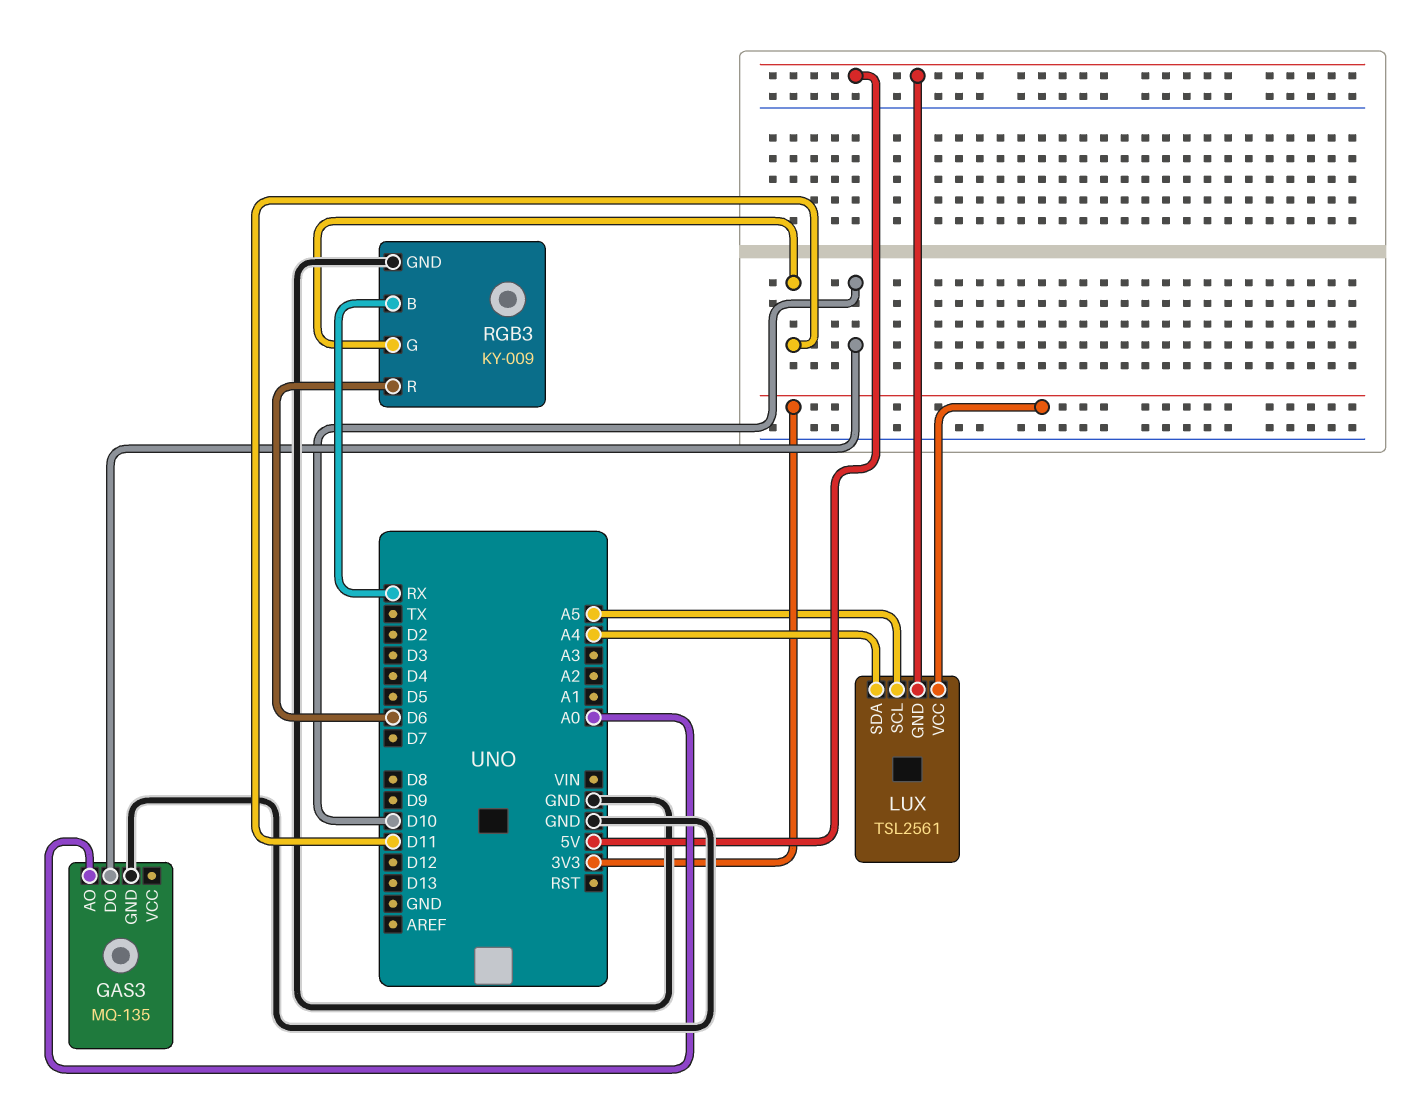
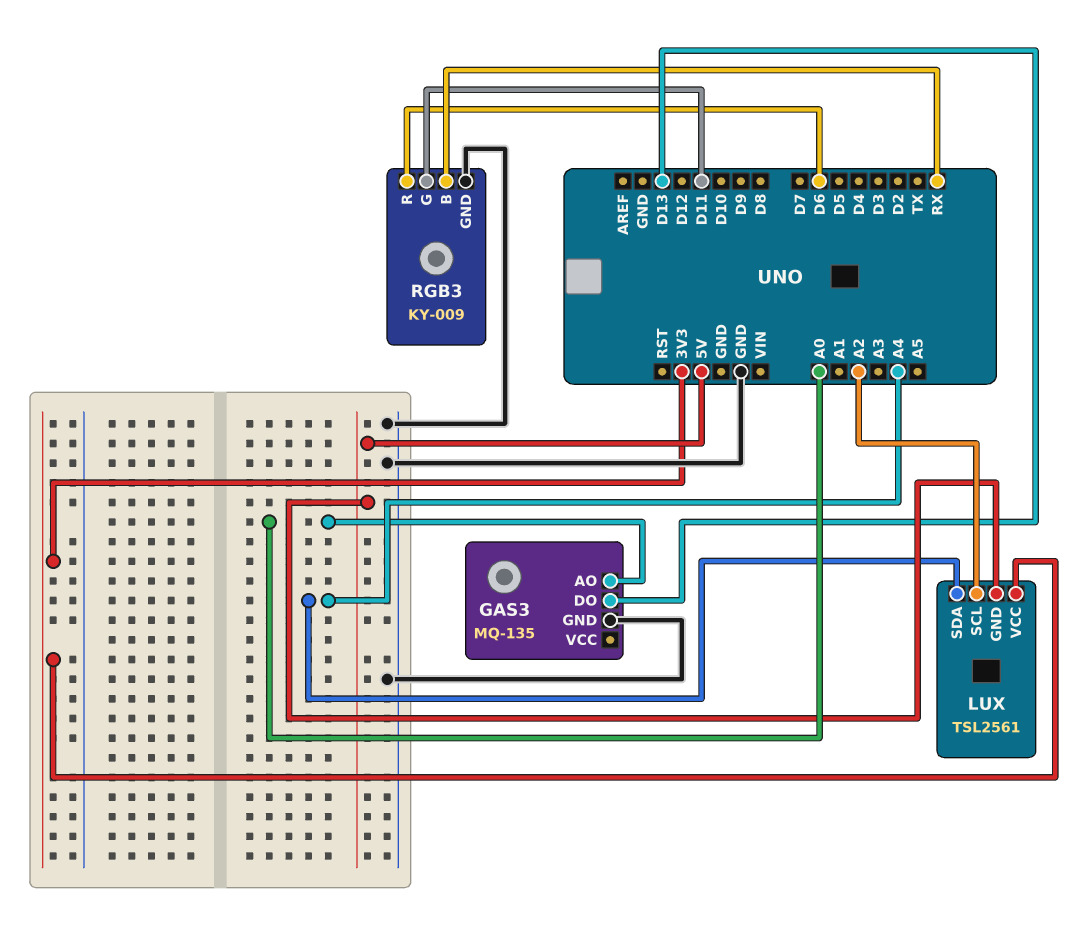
GAS3 pin DO: D10 -> D13
LUX pin SCL: A5 -> A2

